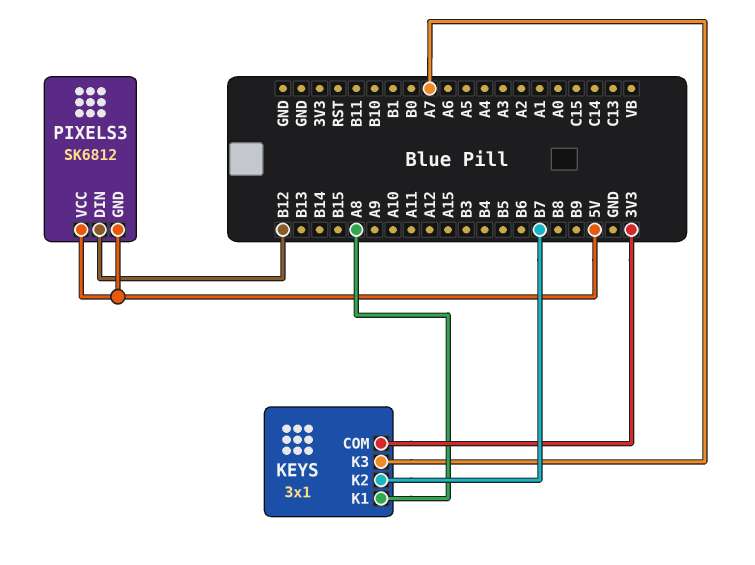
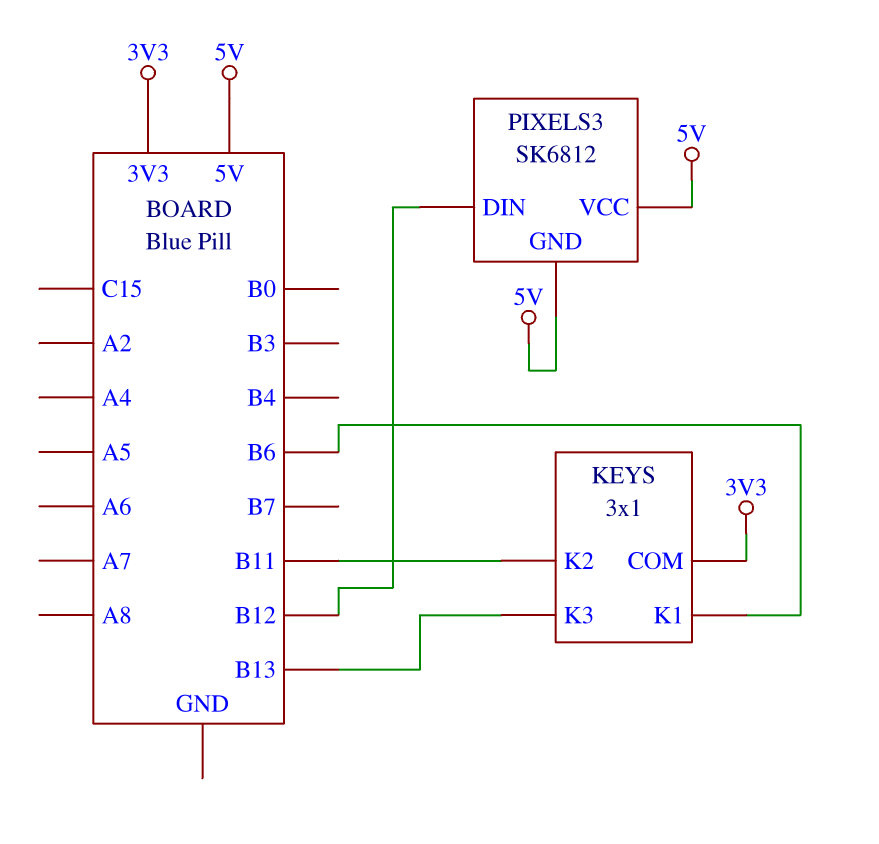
KEYS pin K1: A8 -> B6
KEYS pin K2: B7 -> B11
KEYS pin K3: A7 -> B13

